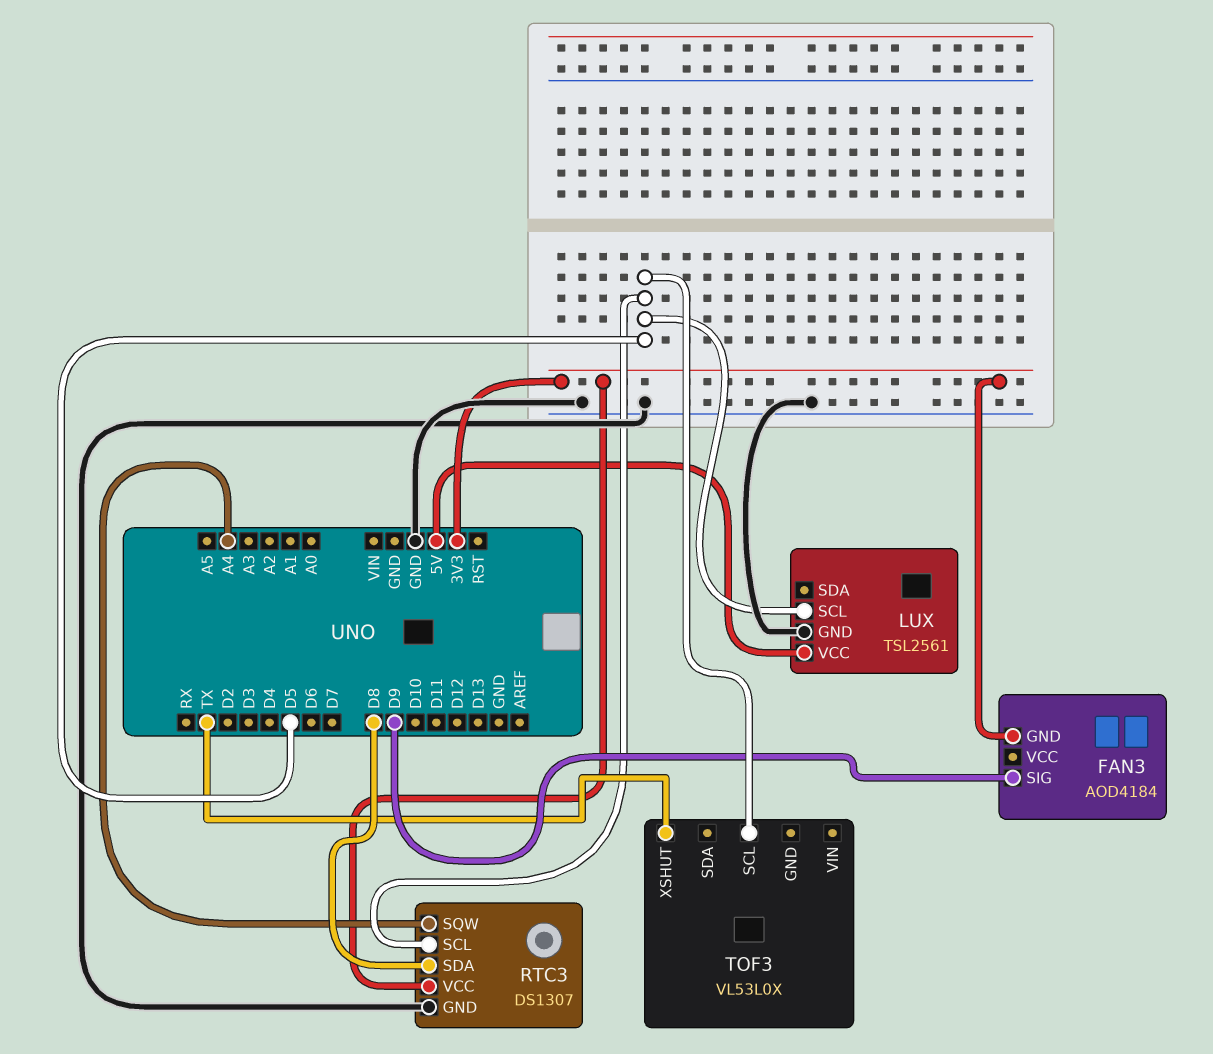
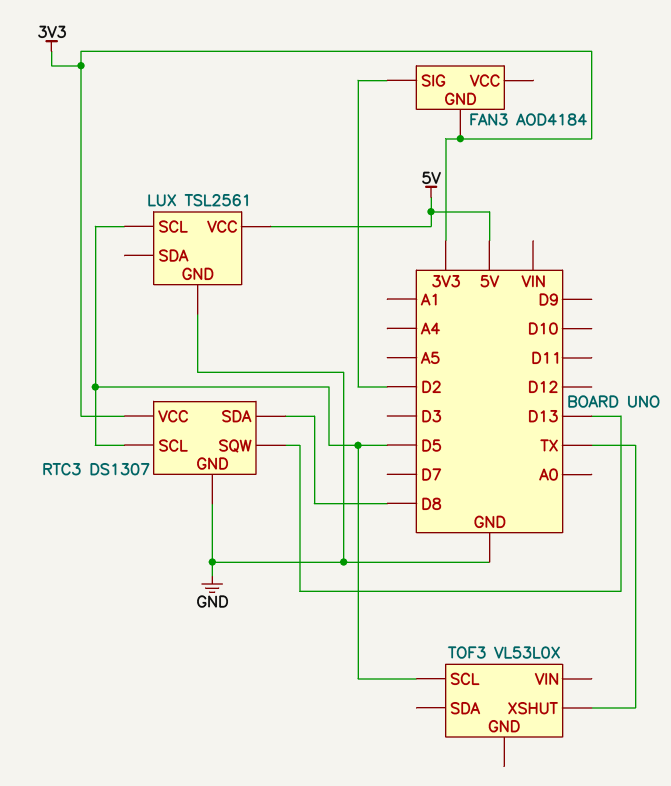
FAN3 pin SIG: D9 -> D2
RTC3 pin SQW: A4 -> D13

